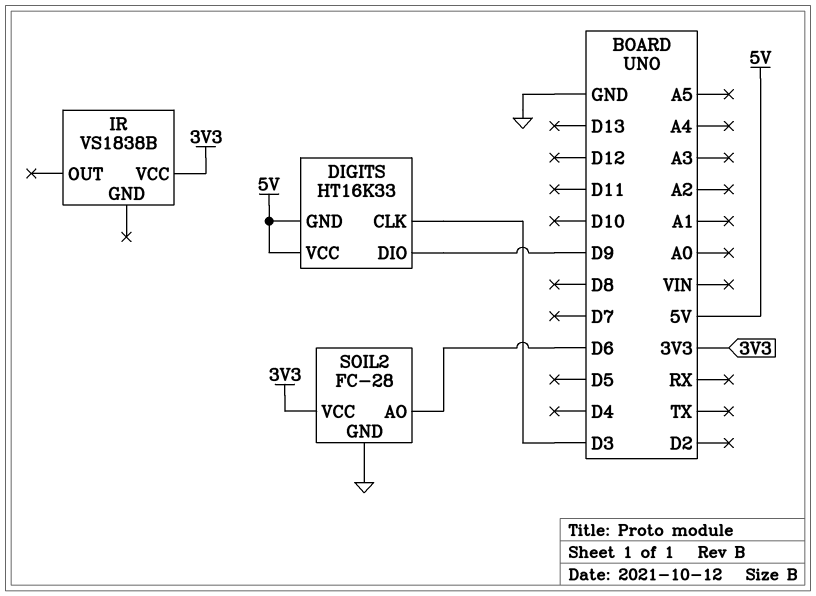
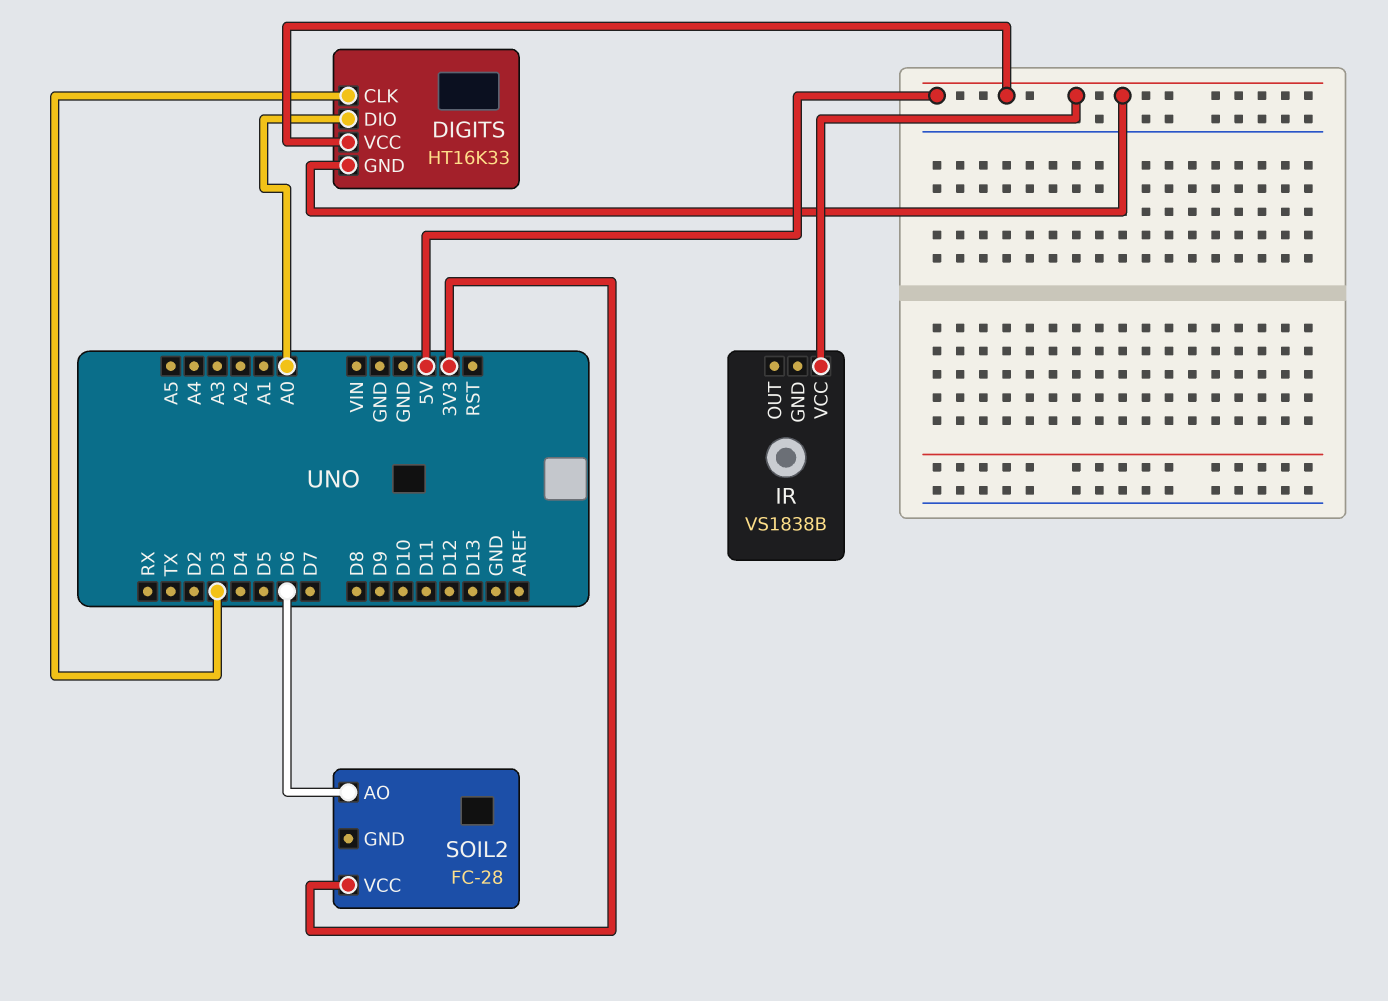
DIGITS pin DIO: D9 -> A0
IR pin VCC: 3V3 -> 5V
SOIL2 pin GND: GND -> none

